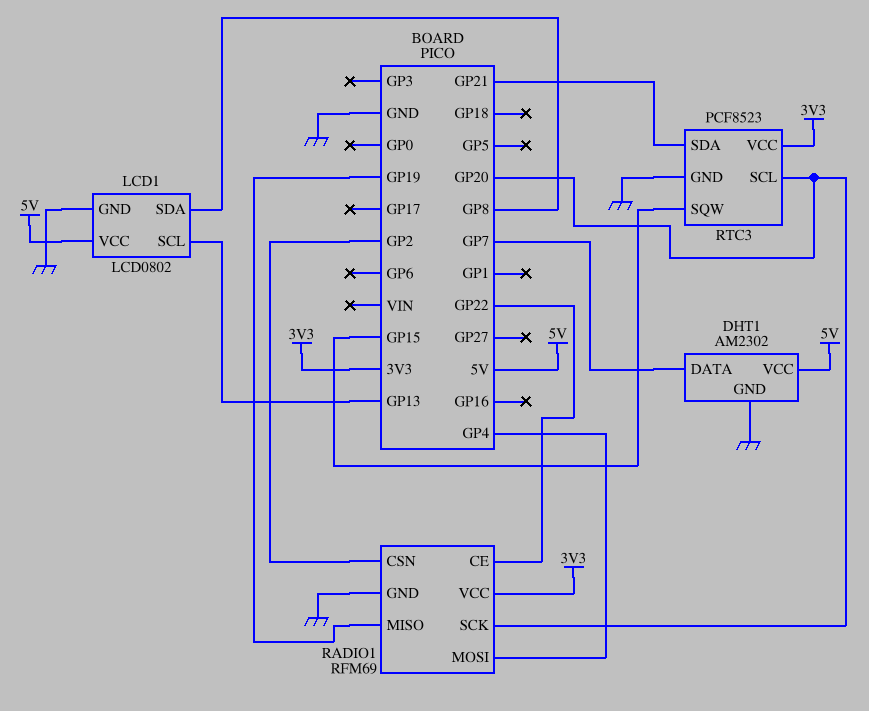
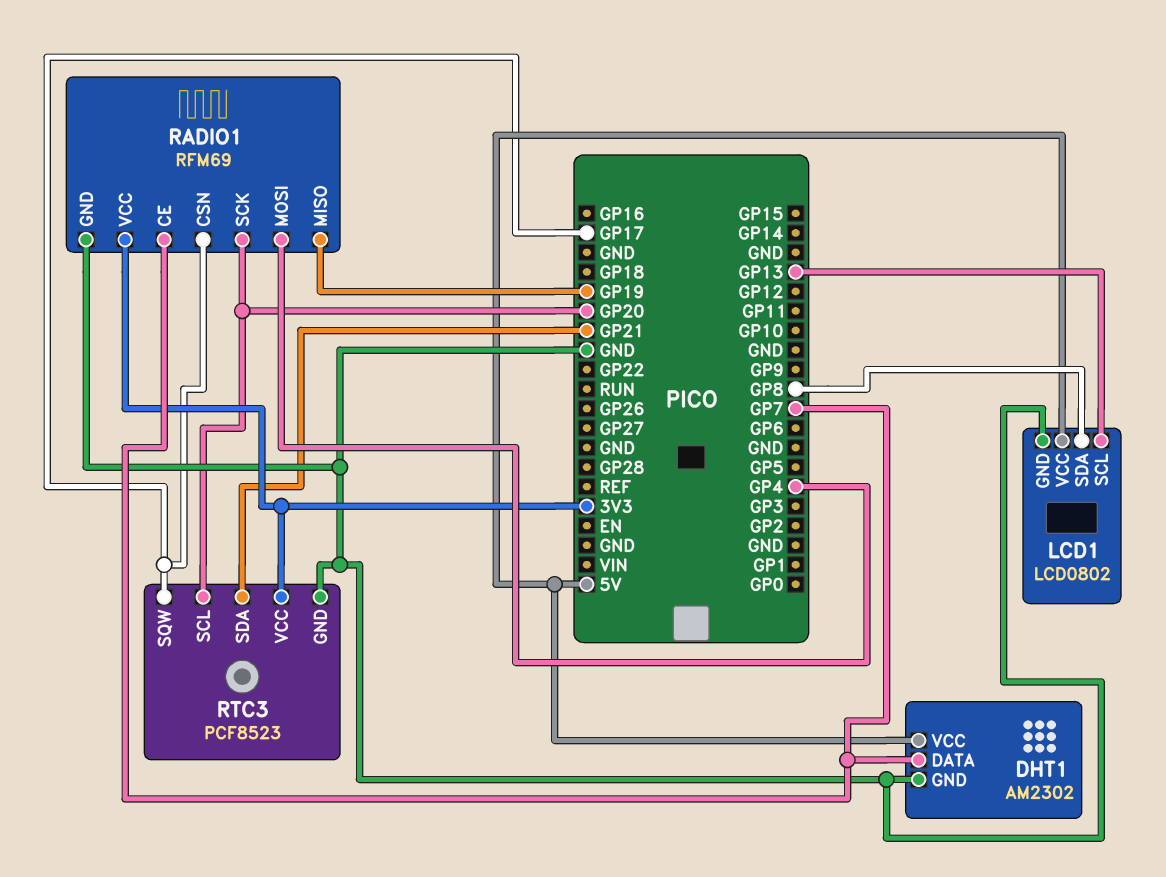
RADIO1 pin CE: GP22 -> GP7
RADIO1 pin CSN: GP2 -> GP17
RTC3 pin SQW: GP15 -> GP17

